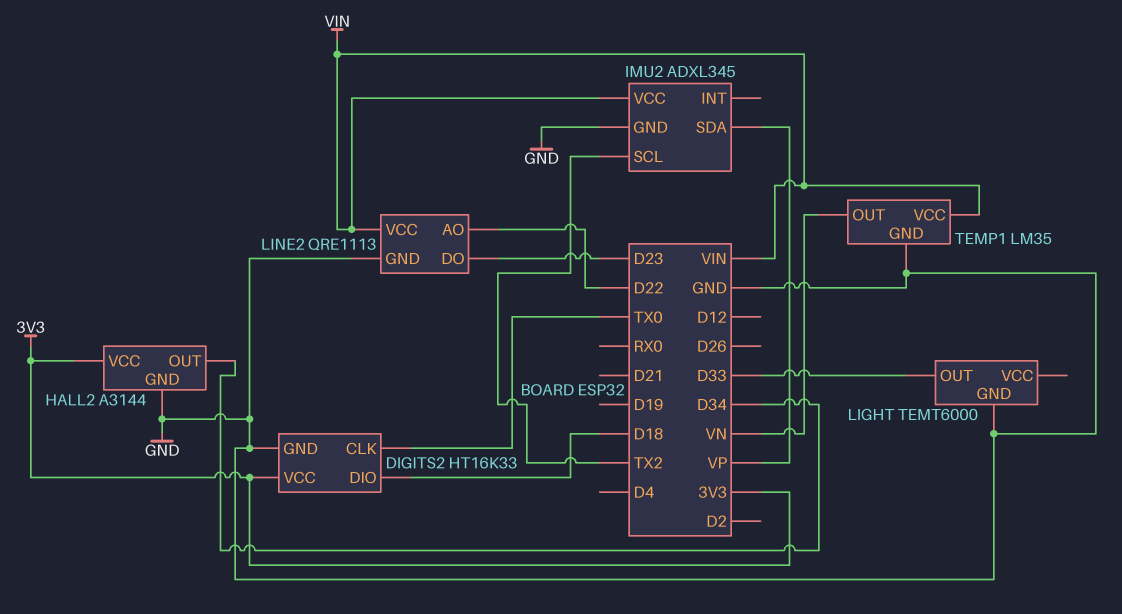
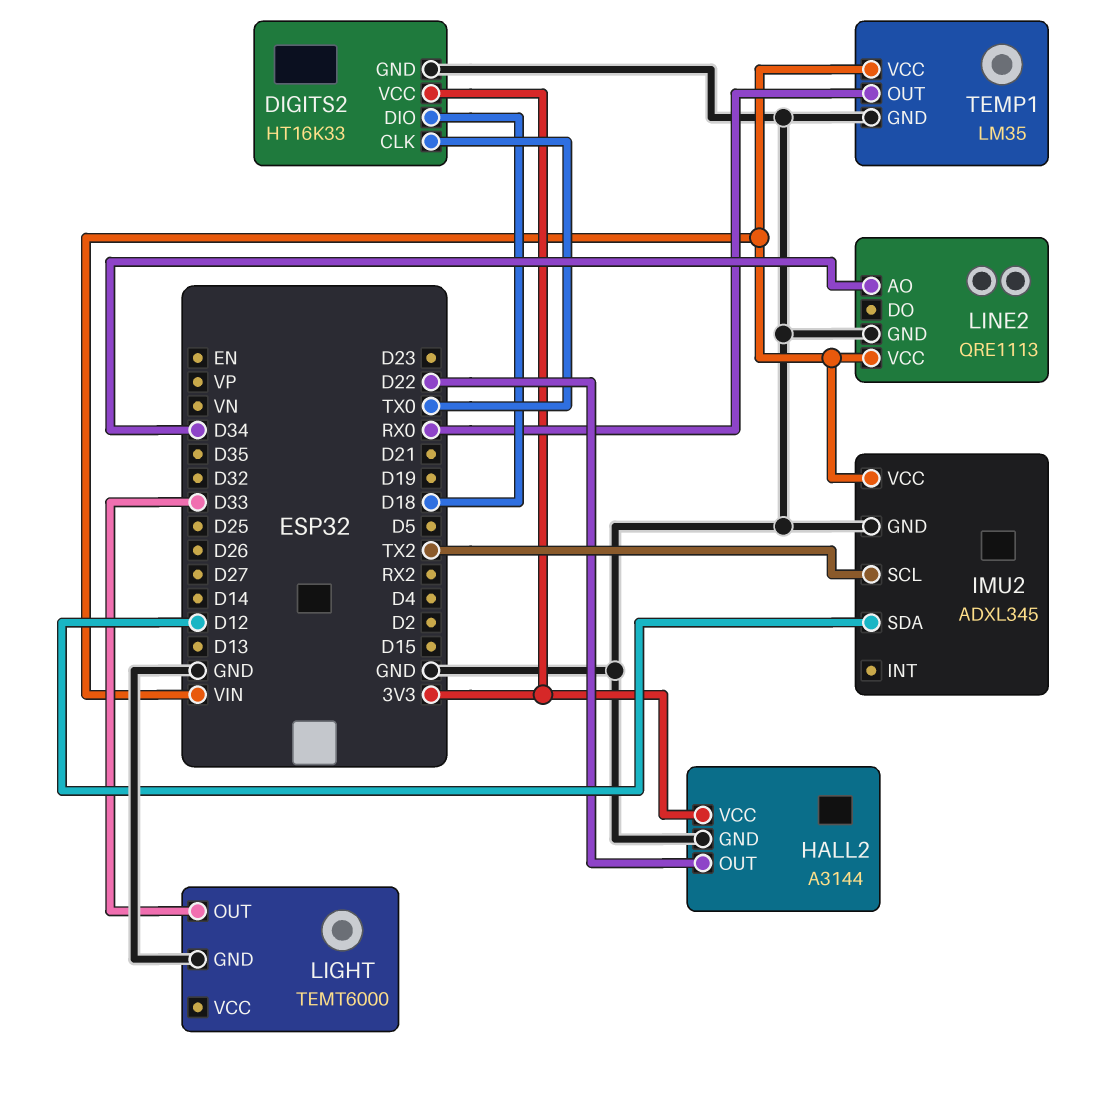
HALL2 pin OUT: D34 -> D22
IMU2 pin SDA: VP -> D12
LINE2 pin AO: D22 -> D34
LINE2 pin DO: D23 -> none
TEMP1 pin OUT: VN -> RX0

